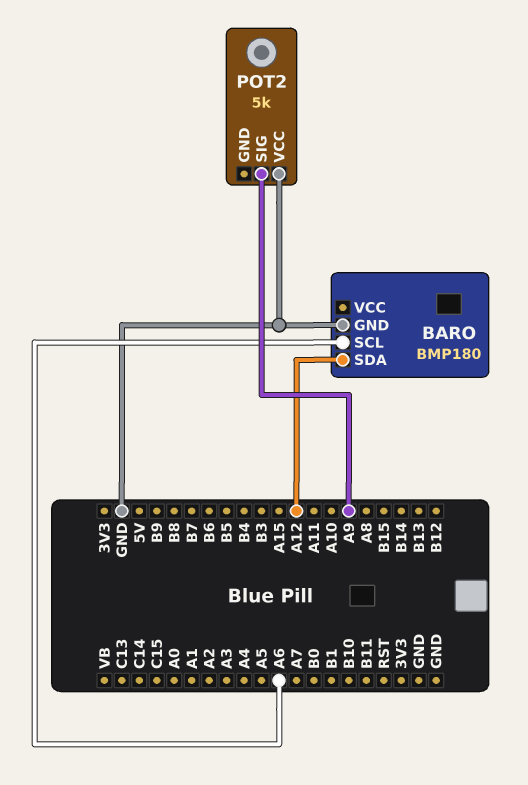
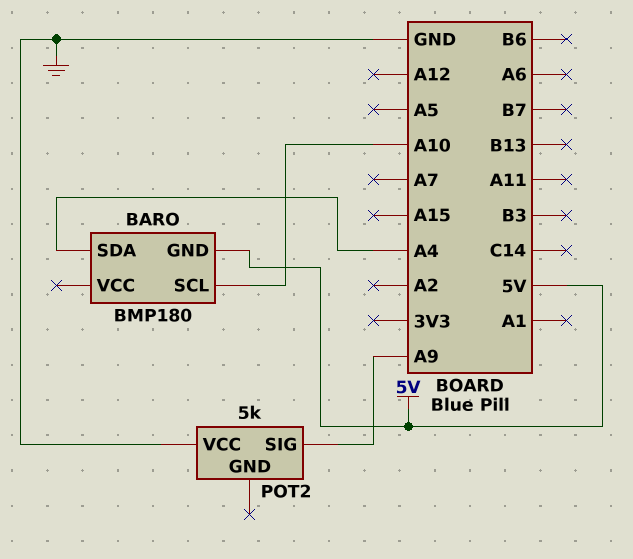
BARO pin GND: GND -> 5V
BARO pin SCL: A6 -> A10
BARO pin SDA: A12 -> A4

